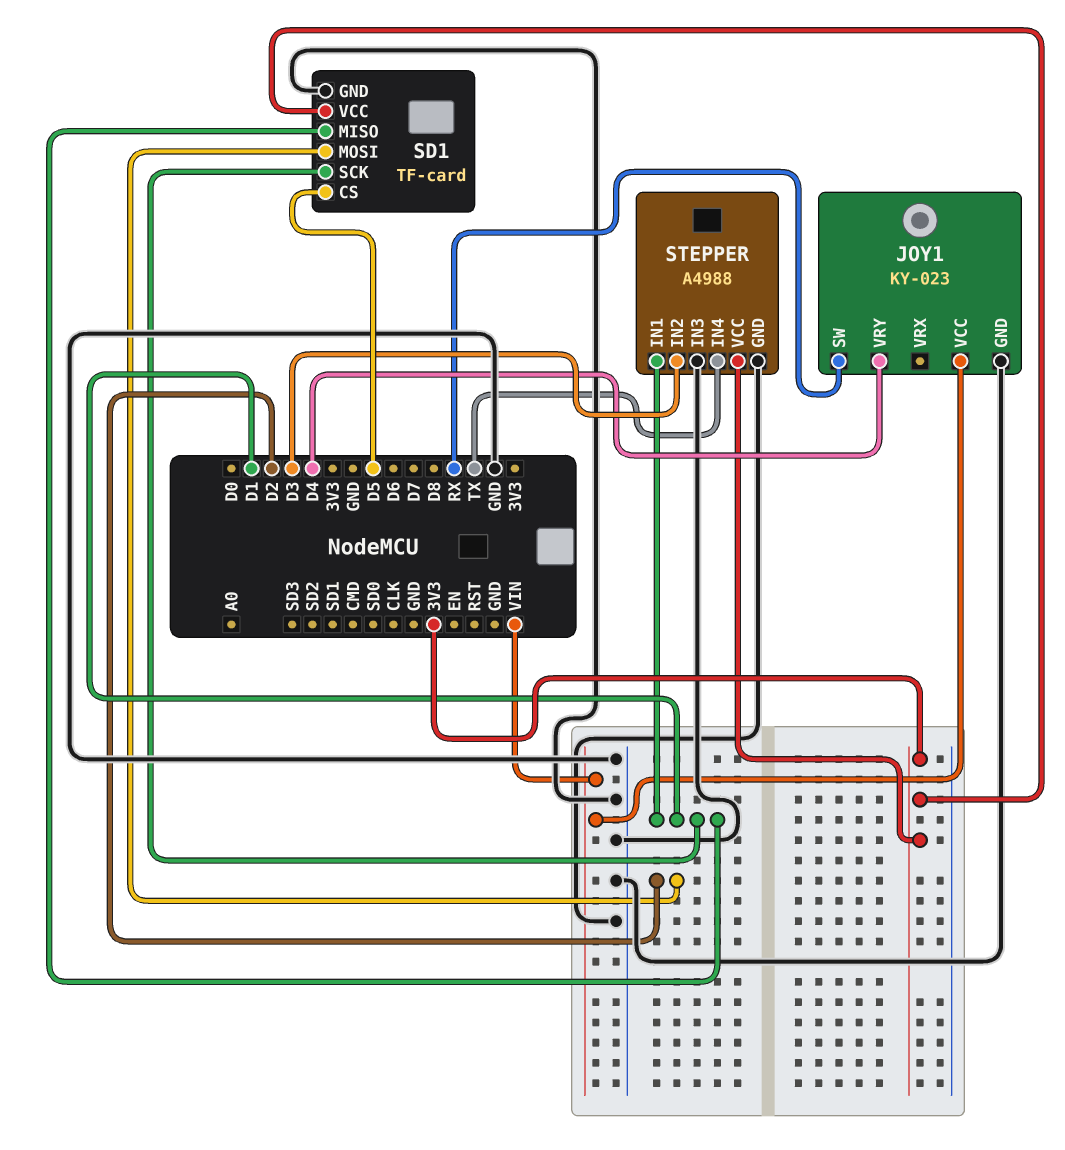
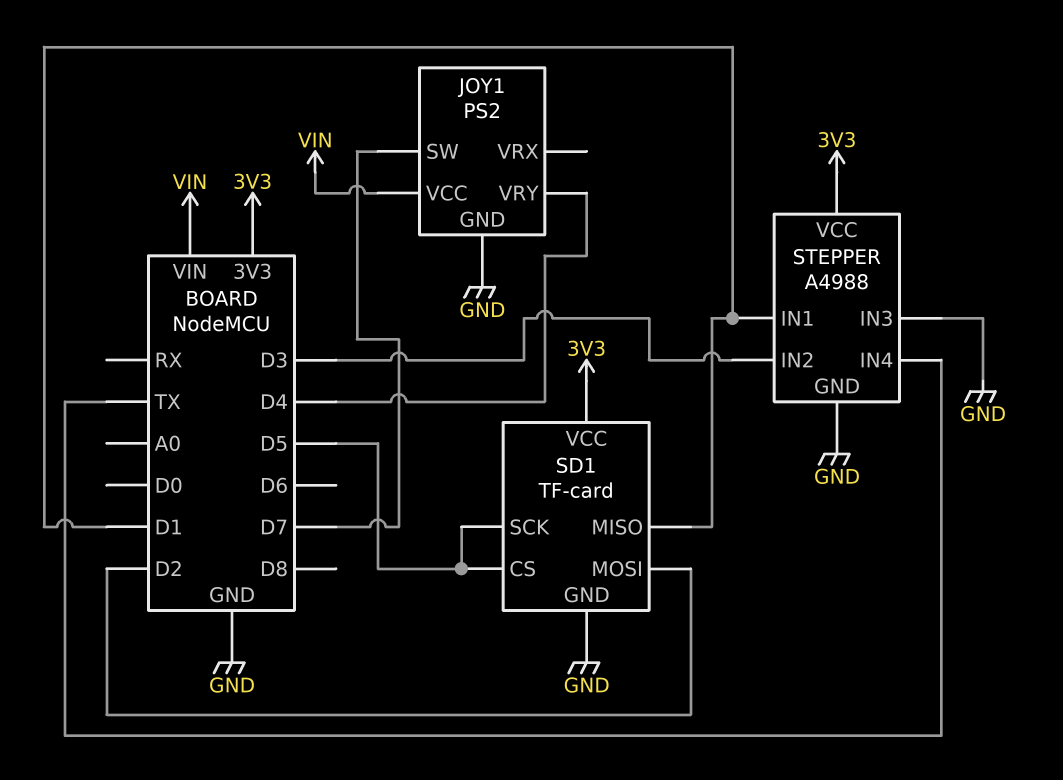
JOY1: KY-023 -> PS2
JOY1 pin SW: RX -> D7
SD1 pin SCK: D1 -> D5

